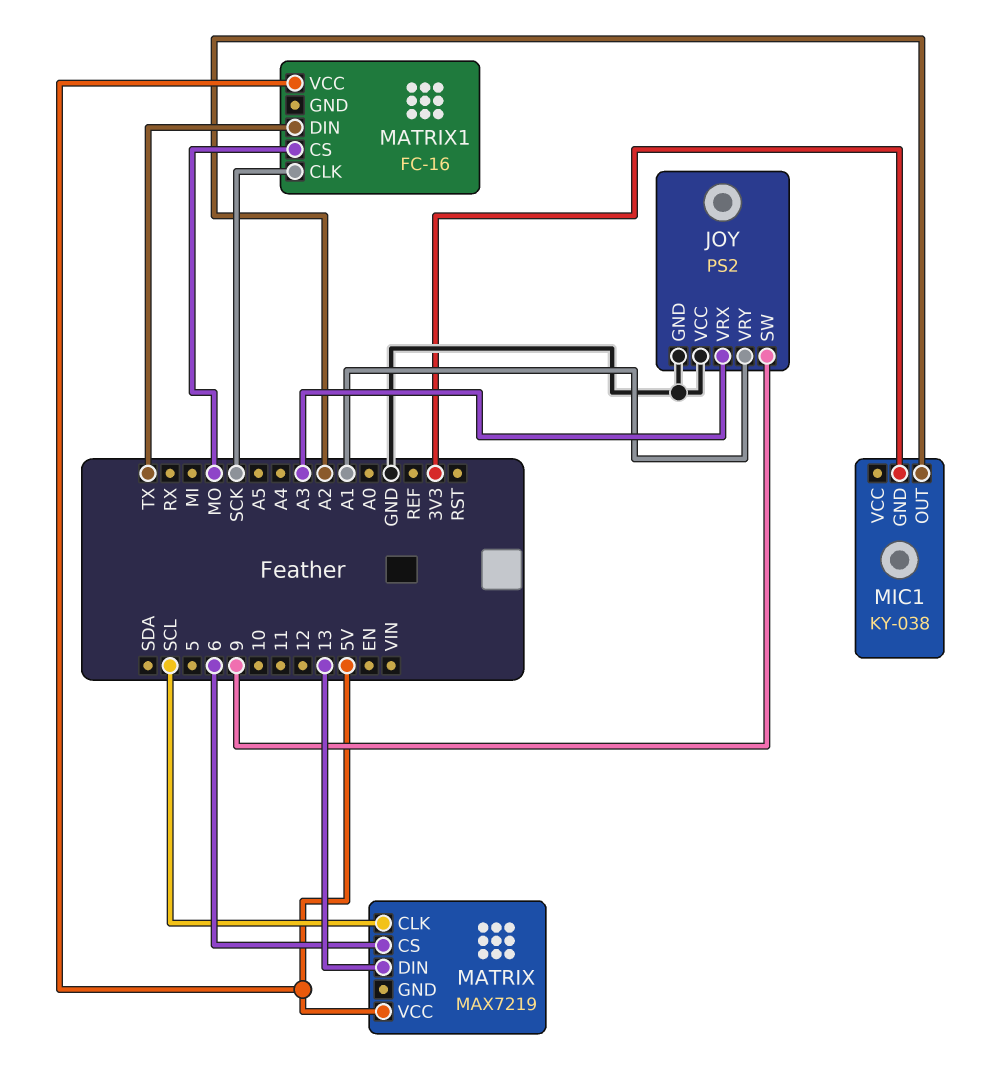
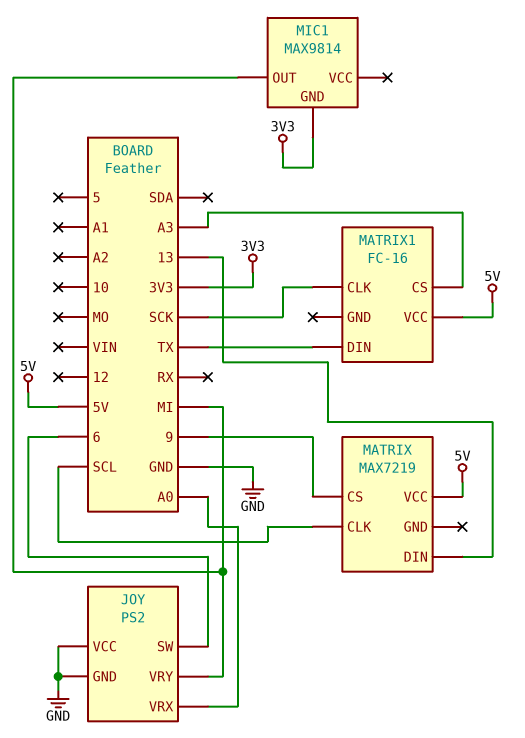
JOY pin SW: 9 -> 6
JOY pin VRX: A3 -> A0
JOY pin VRY: A1 -> MI
MATRIX pin CS: 6 -> 9
MATRIX1 pin CS: MO -> A3
MIC1: KY-038 -> MAX9814
MIC1 pin OUT: A2 -> MI

